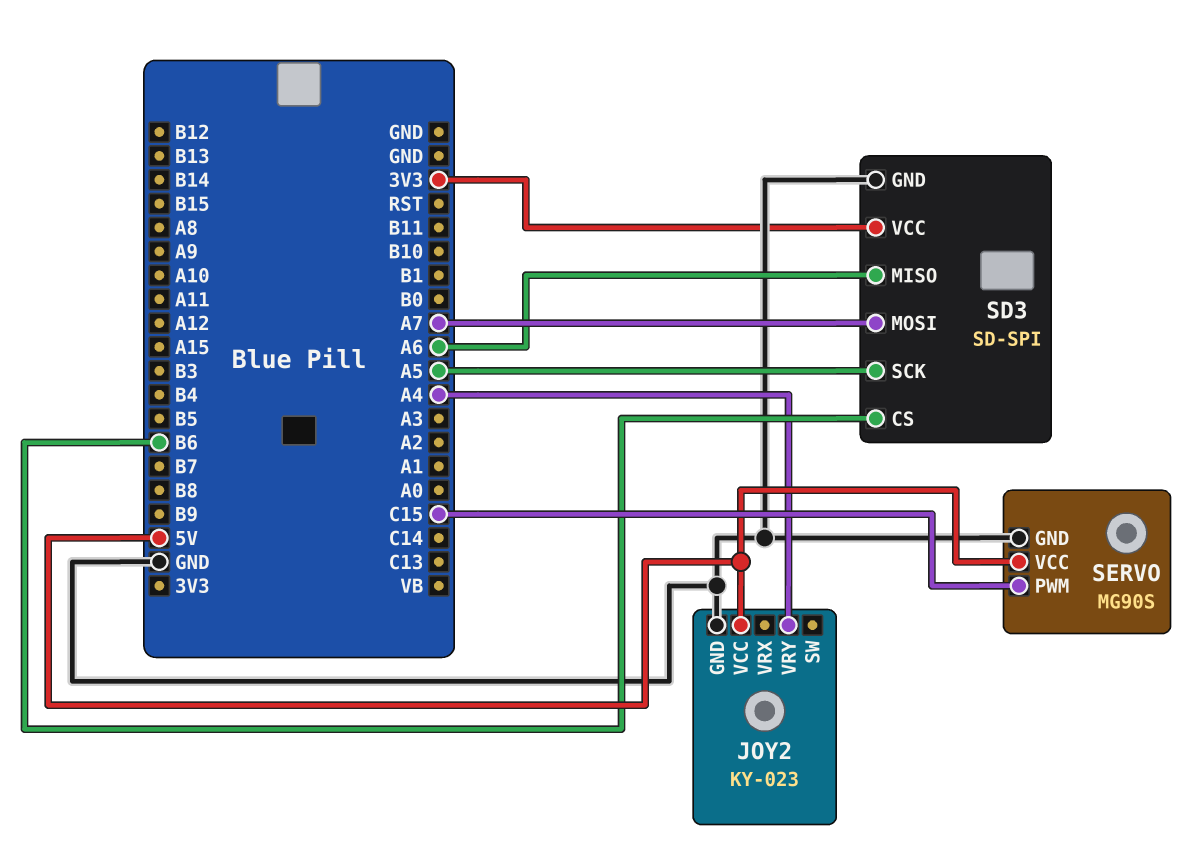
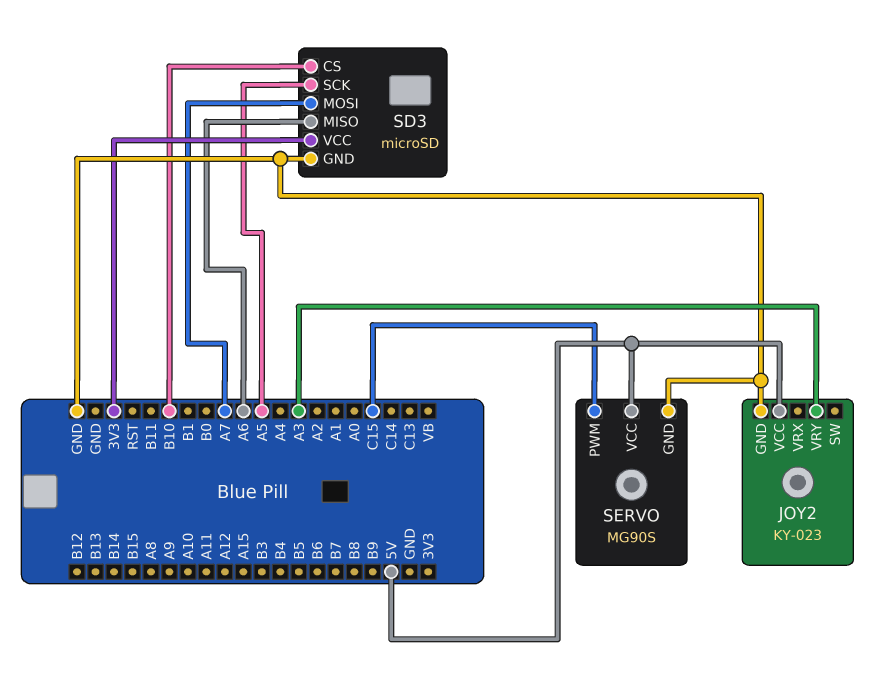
JOY2 pin VRY: A4 -> A3
SD3: SD-SPI -> microSD
SD3 pin CS: B6 -> B10

